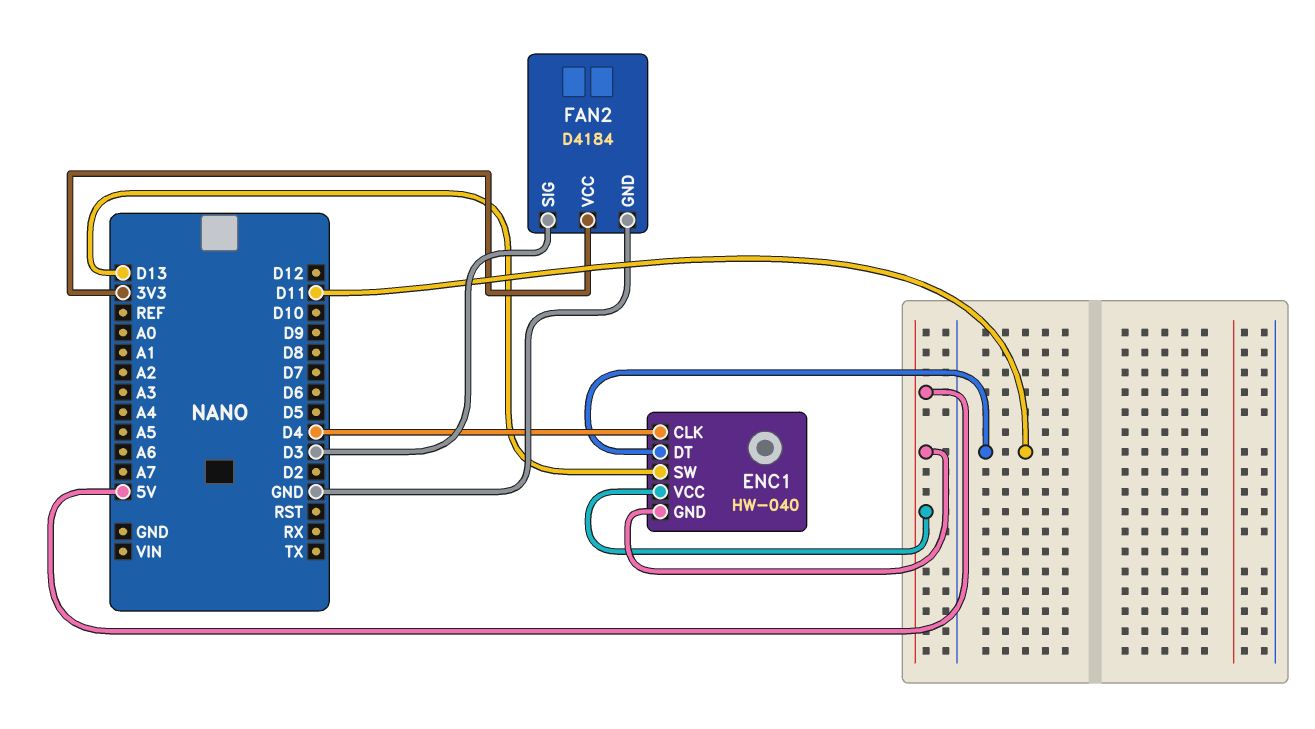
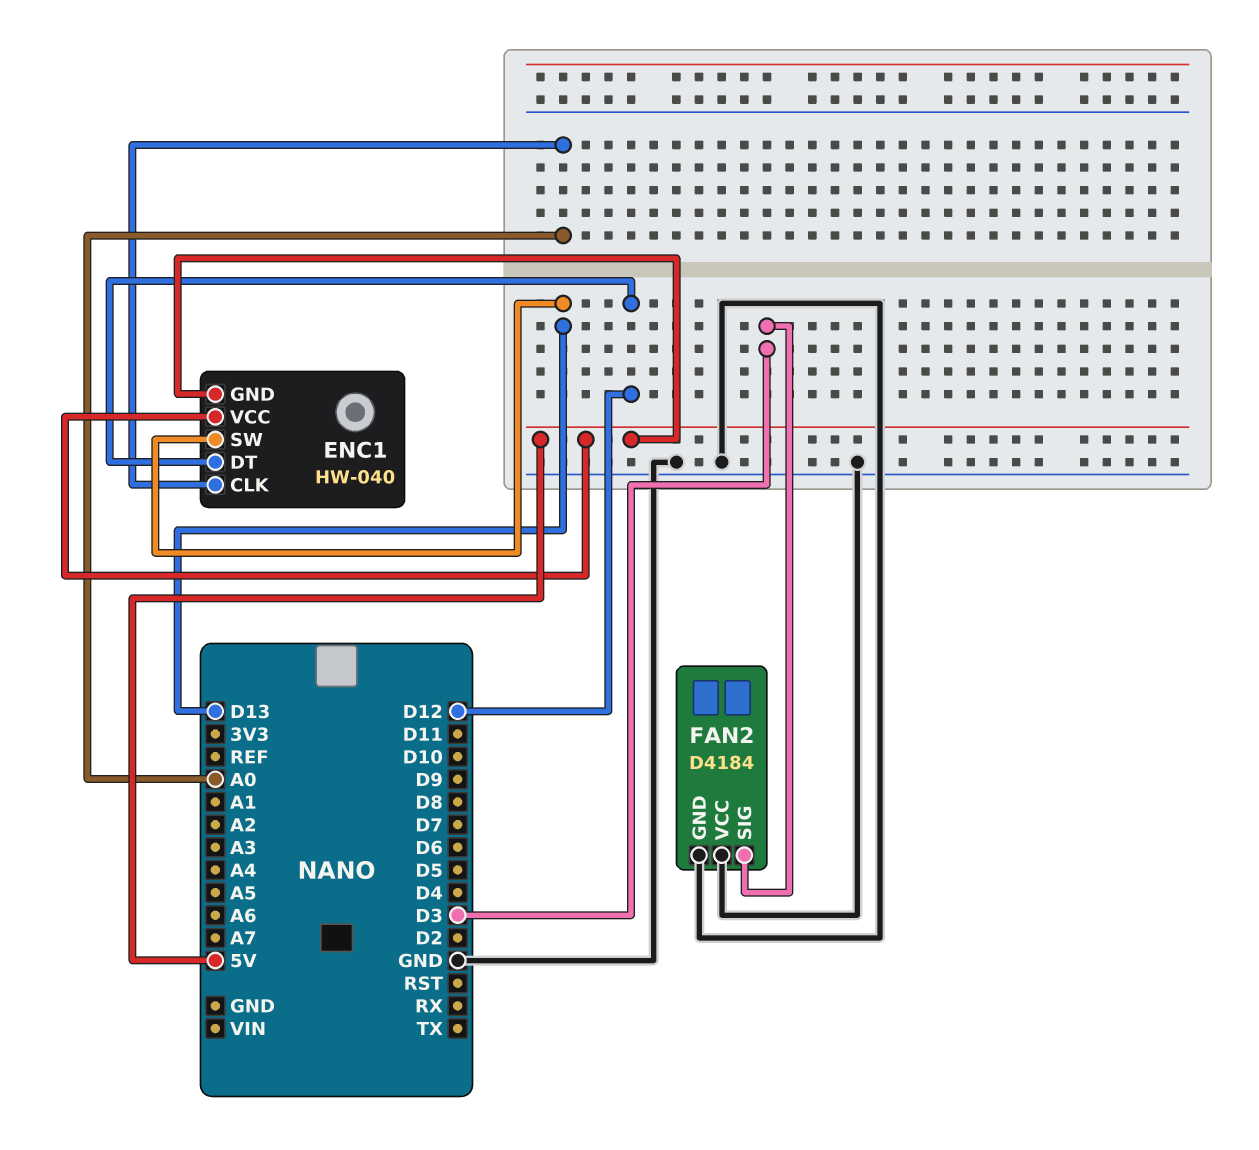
ENC1 pin CLK: D4 -> A0
ENC1 pin DT: D11 -> D12
FAN2 pin VCC: 3V3 -> GND

